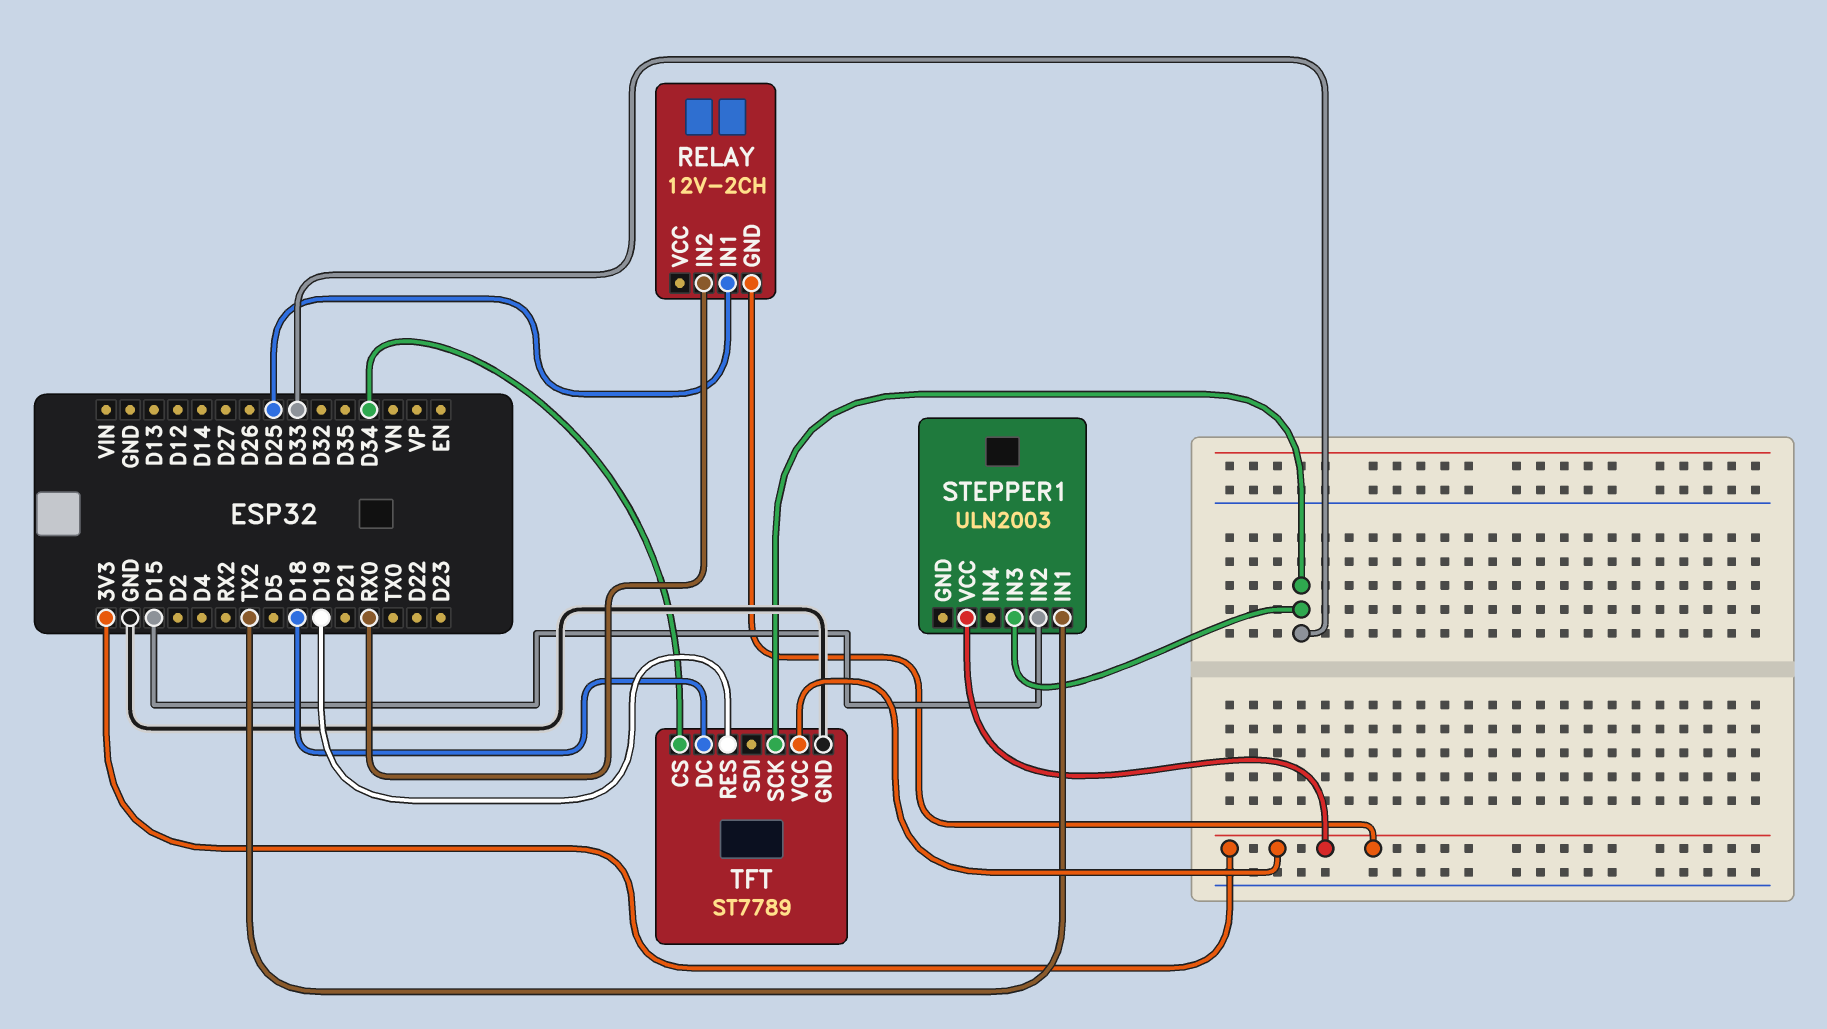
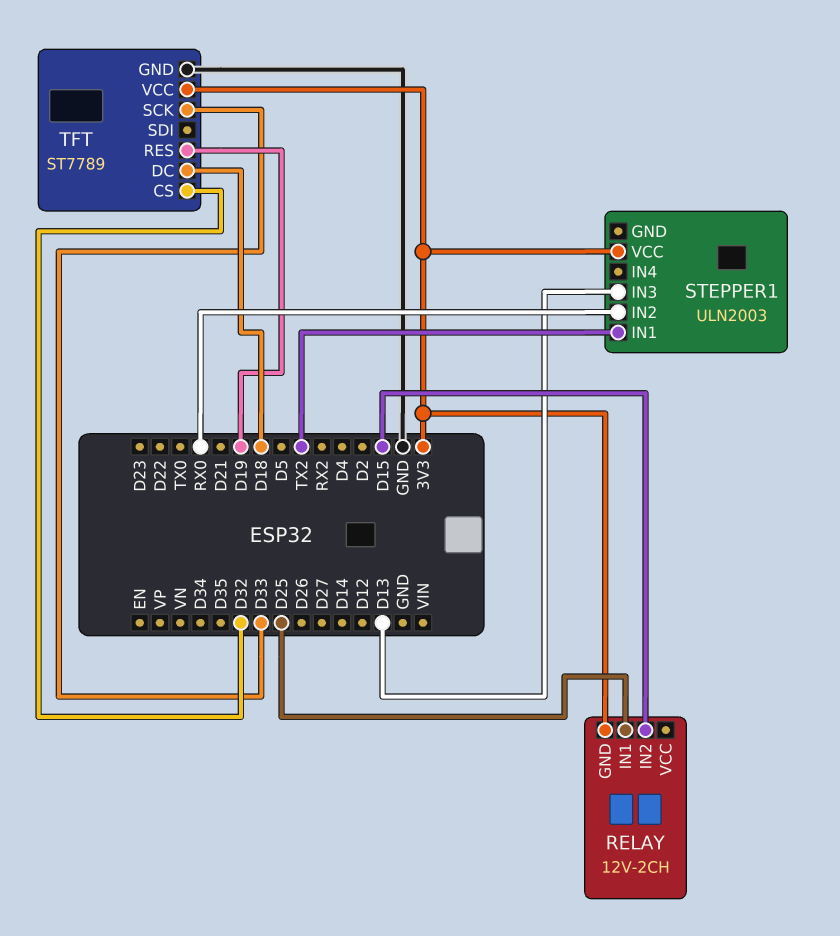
RELAY pin IN2: RX0 -> D15
STEPPER1 pin IN2: D15 -> RX0
STEPPER1 pin IN3: D33 -> D13
TFT pin CS: D34 -> D32

